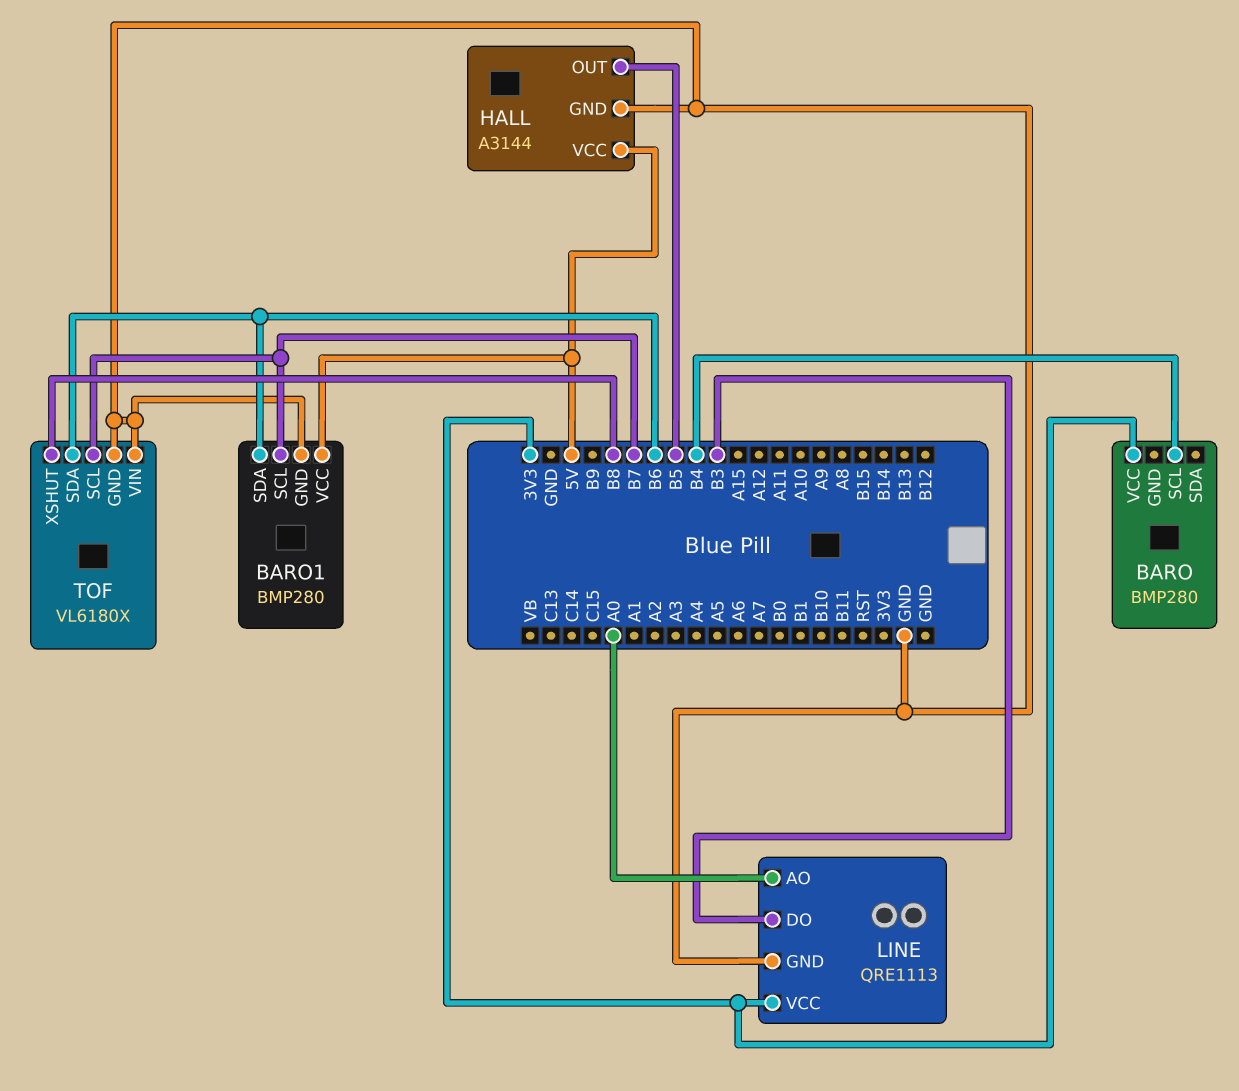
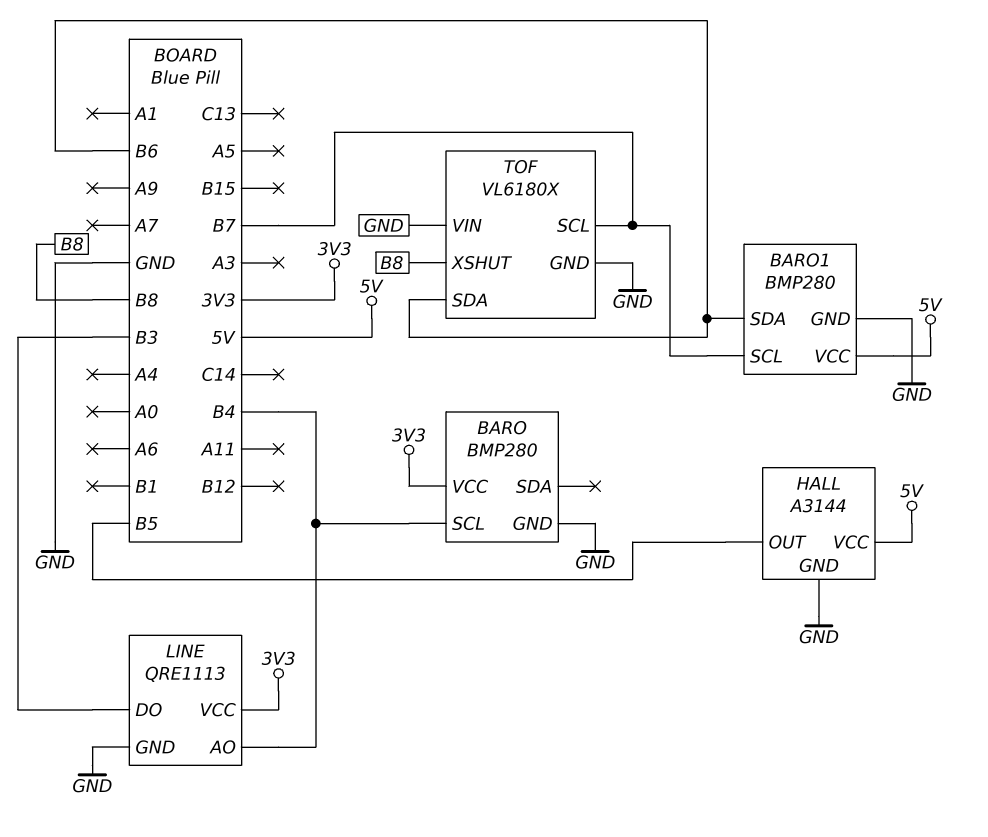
BARO pin GND: none -> GND
LINE pin AO: A0 -> B4

